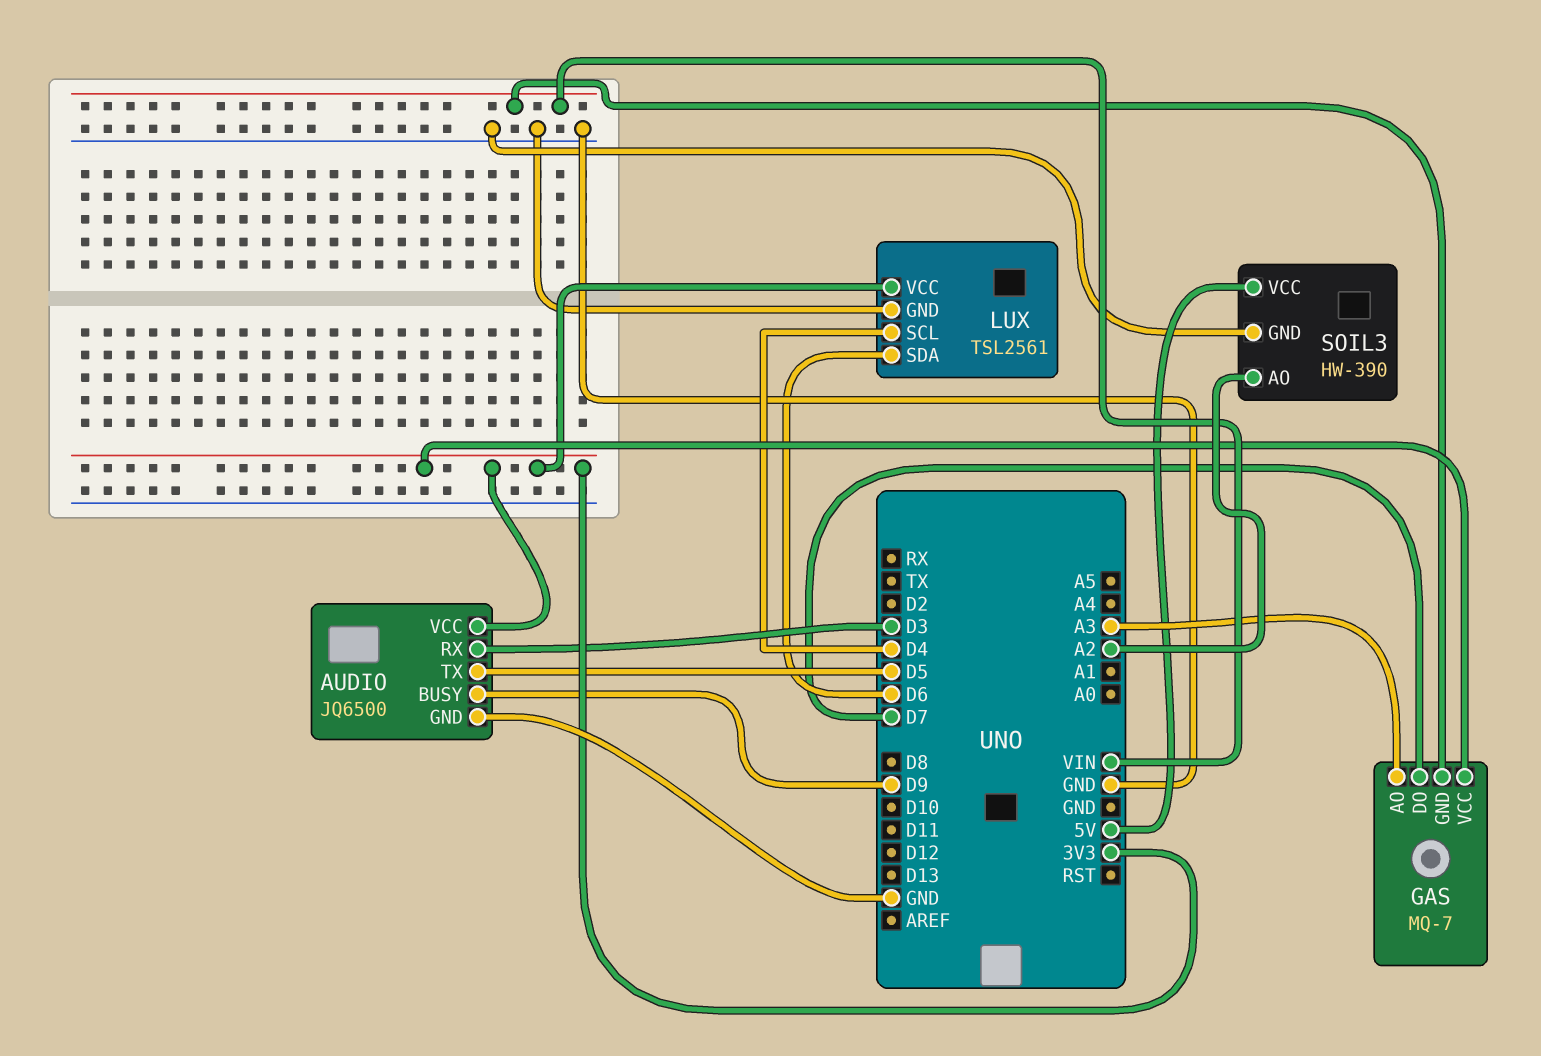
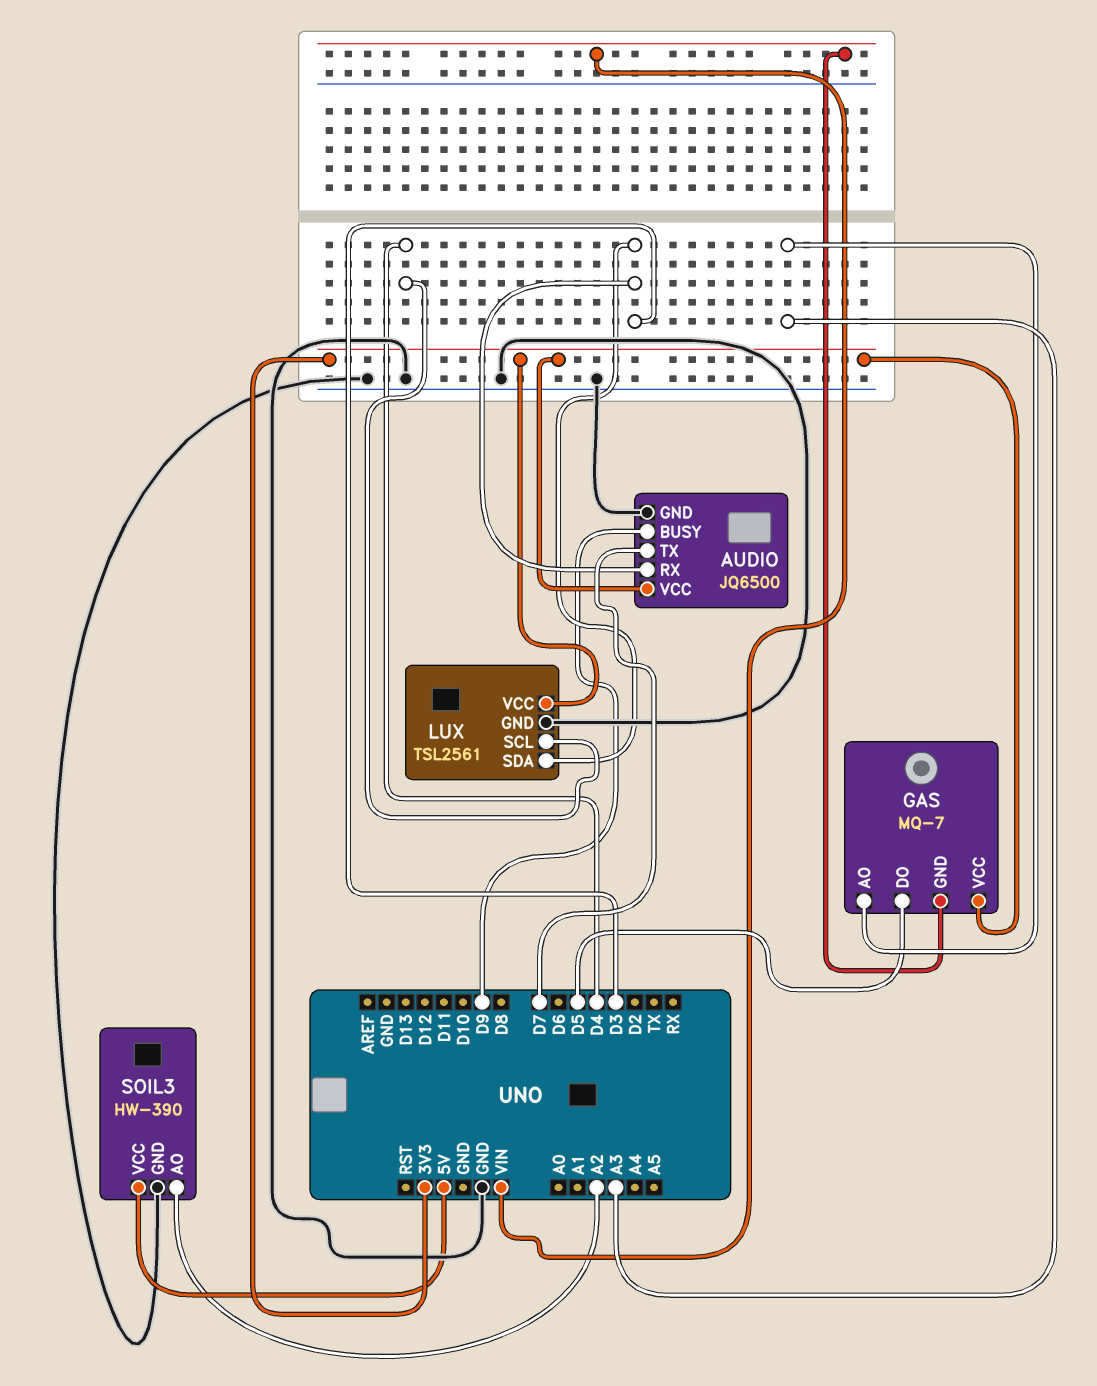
AUDIO pin TX: D5 -> D7
GAS pin DO: D7 -> D5
LUX pin SDA: D6 -> D3

